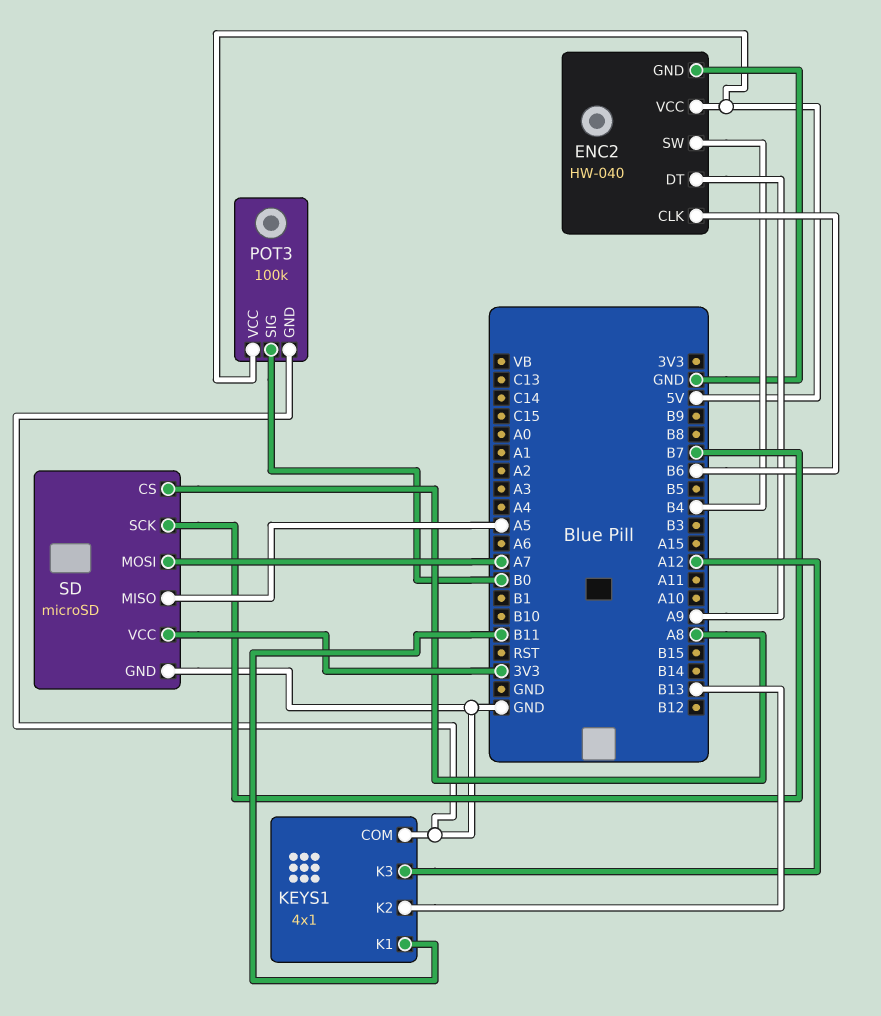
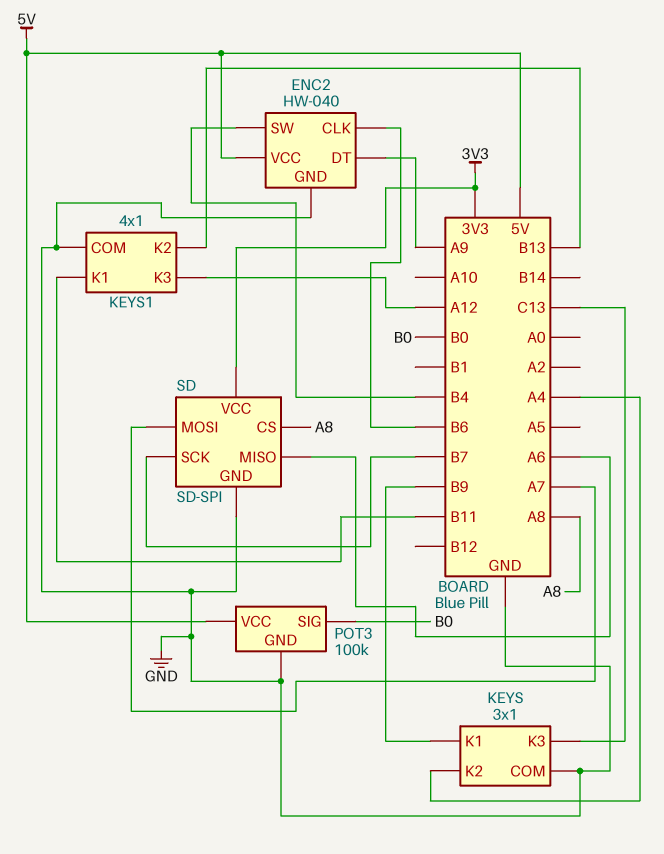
KEYS: none -> 3x1
KEYS pin COM: none -> GND
KEYS pin K1: none -> B9
KEYS pin K2: none -> A4
KEYS pin K3: none -> C13
SD: microSD -> SD-SPI
SD pin MISO: A5 -> A6

